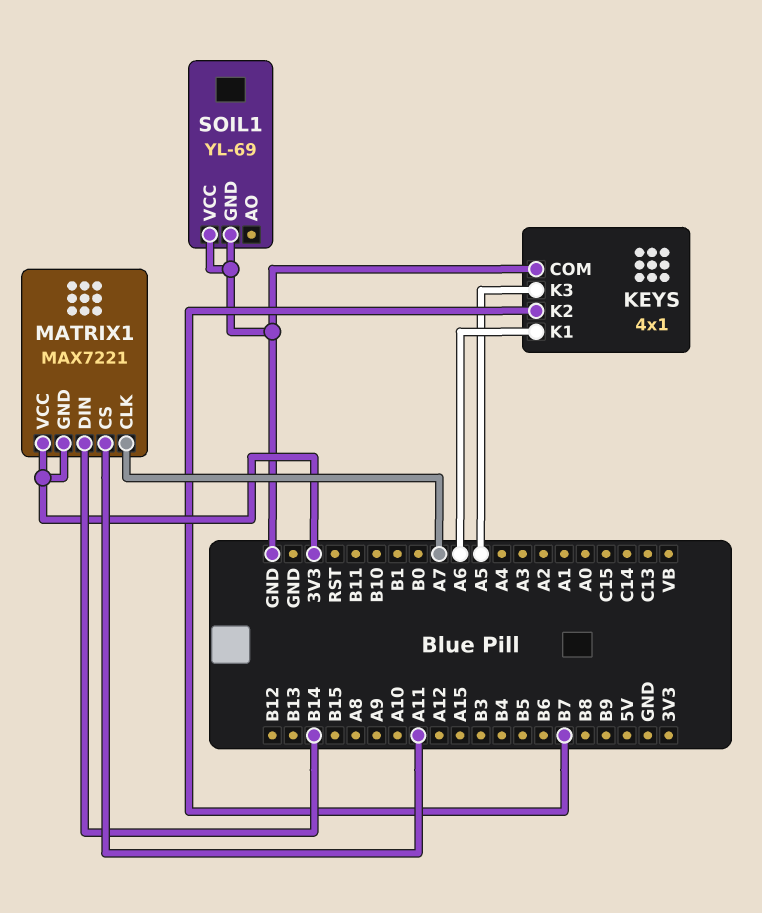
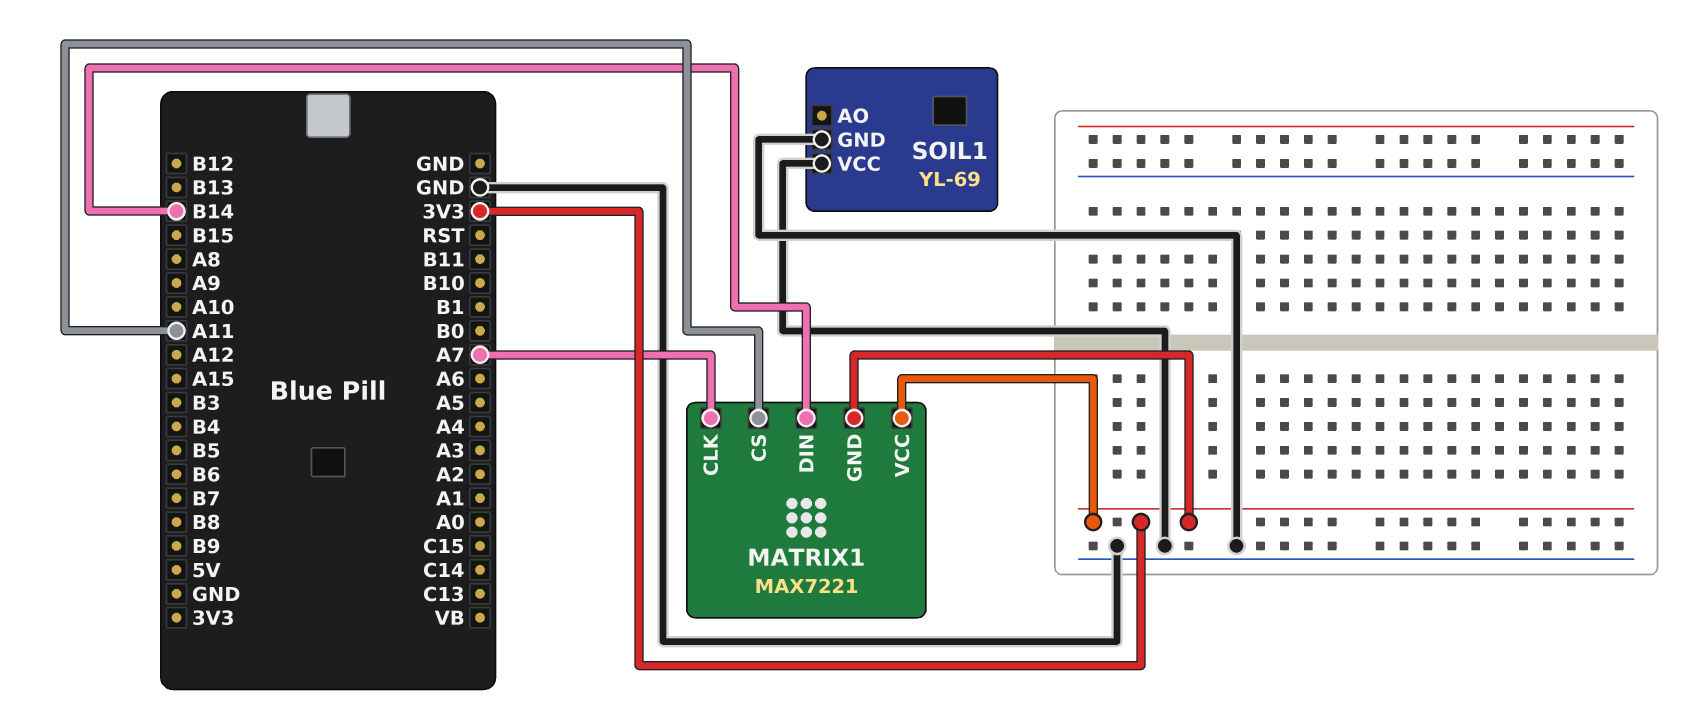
KEYS: 4x1 -> none
KEYS pin COM: GND -> none
KEYS pin K1: A6 -> none
KEYS pin K2: B7 -> none
KEYS pin K3: A5 -> none

